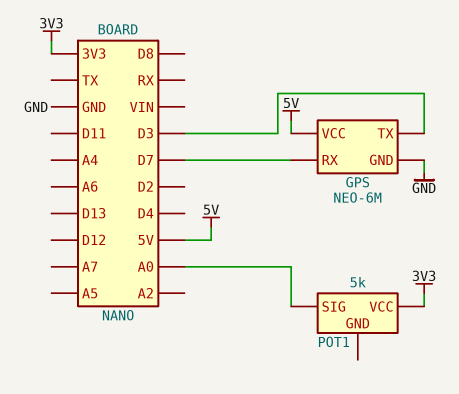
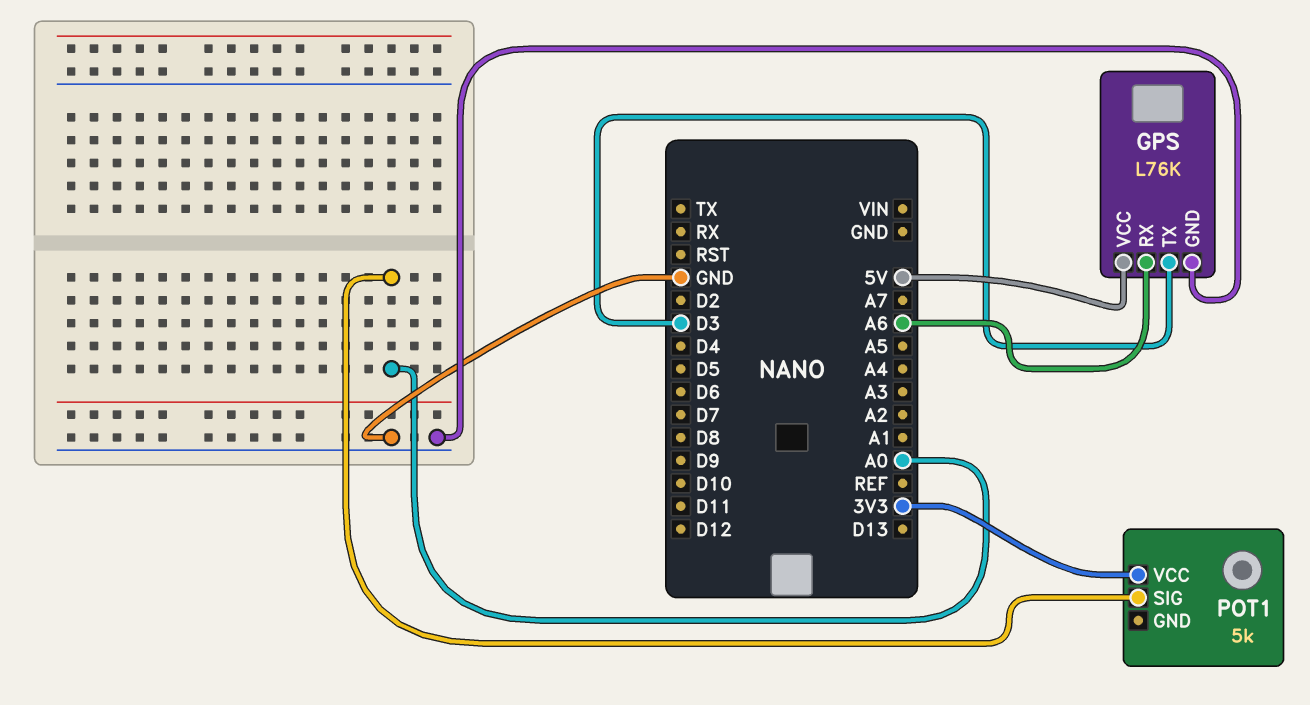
GPS: NEO-6M -> L76K
GPS pin RX: D7 -> A6

